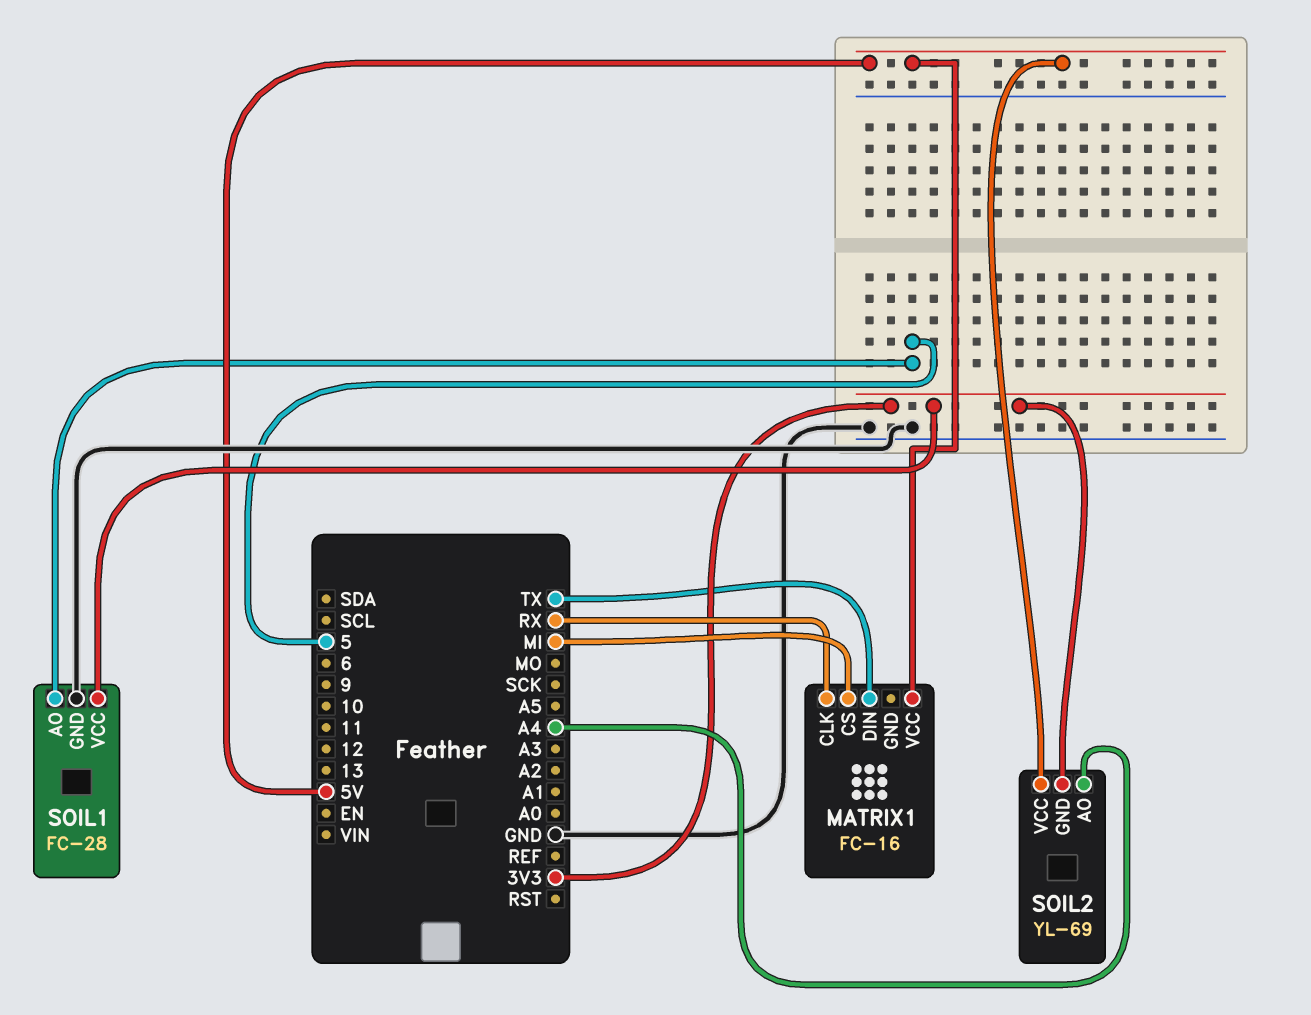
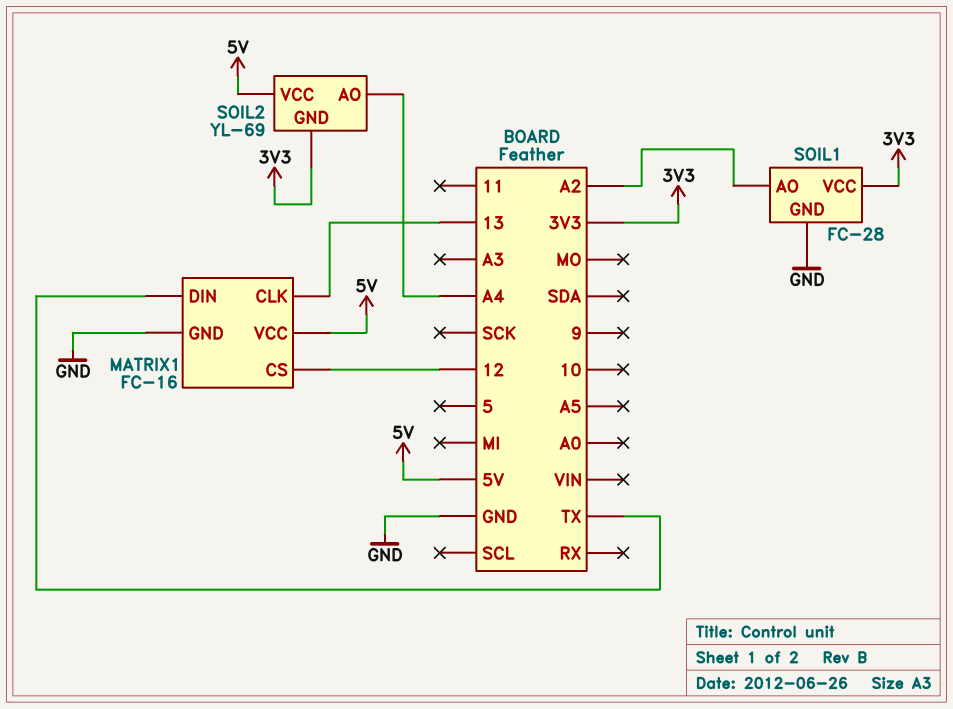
MATRIX1 pin CLK: RX -> 13
MATRIX1 pin CS: MI -> 12
MATRIX1 pin GND: none -> GND
SOIL1 pin AO: 5 -> A2

